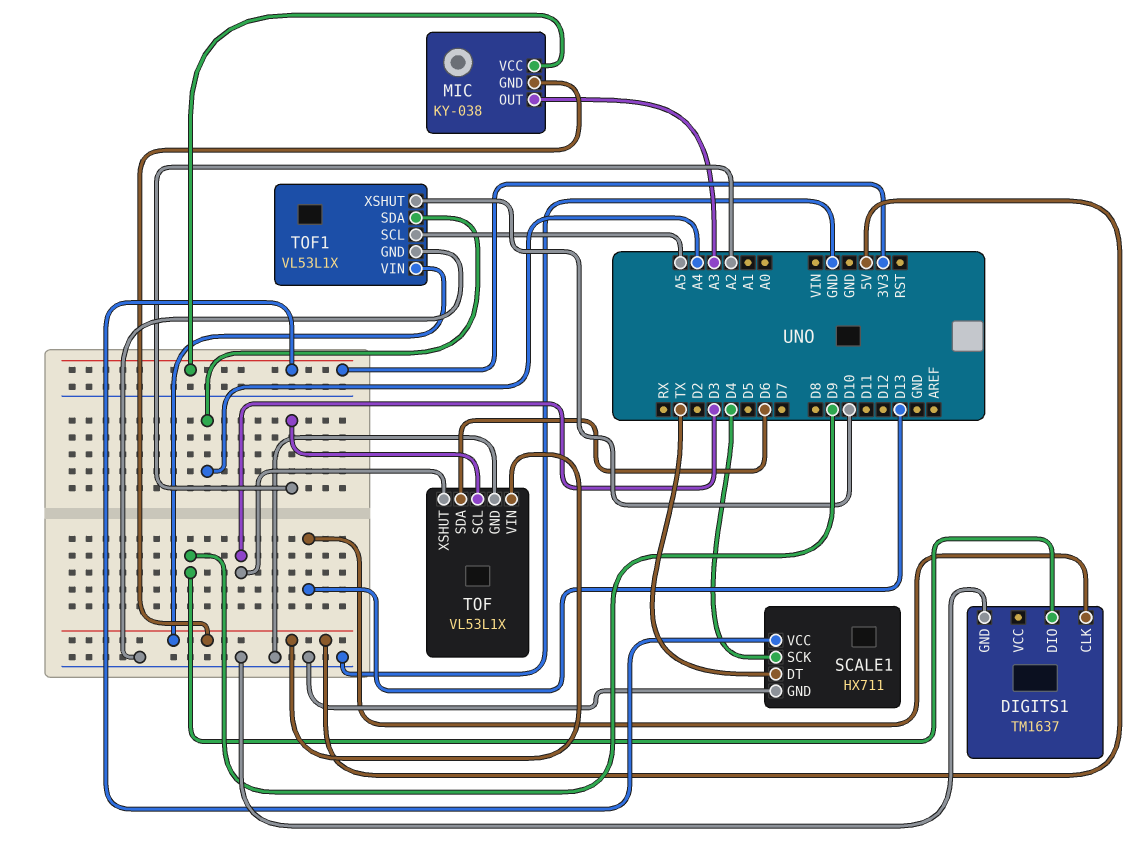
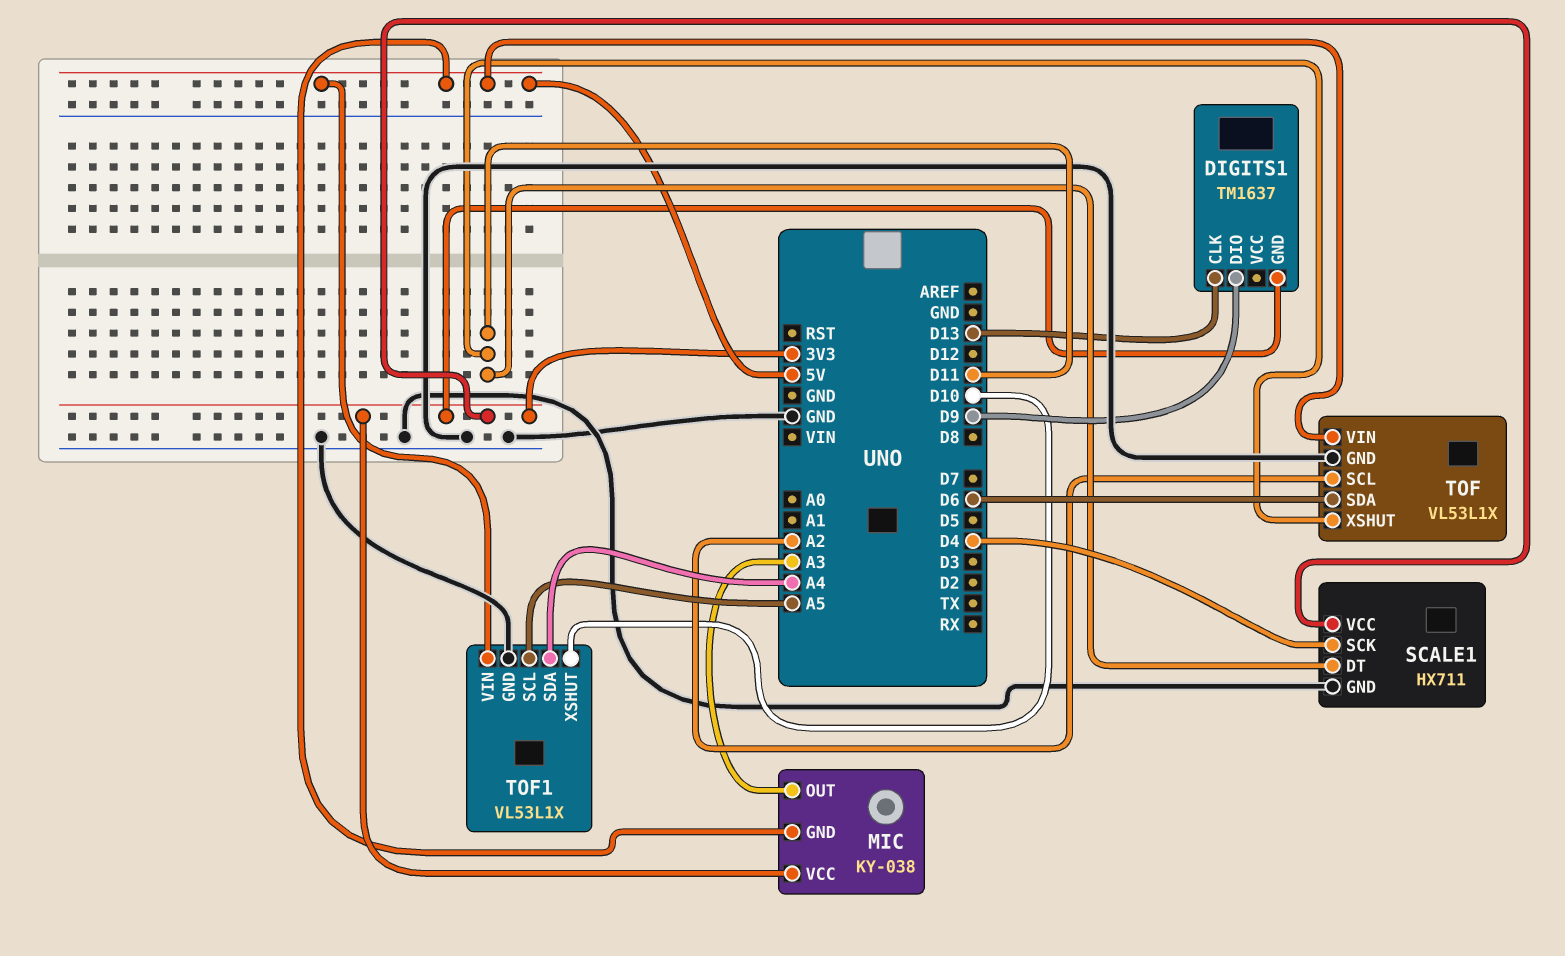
DIGITS1 pin GND: GND -> 3V3
SCALE1 pin DT: TX -> D11
TOF pin XSHUT: D3 -> D11

